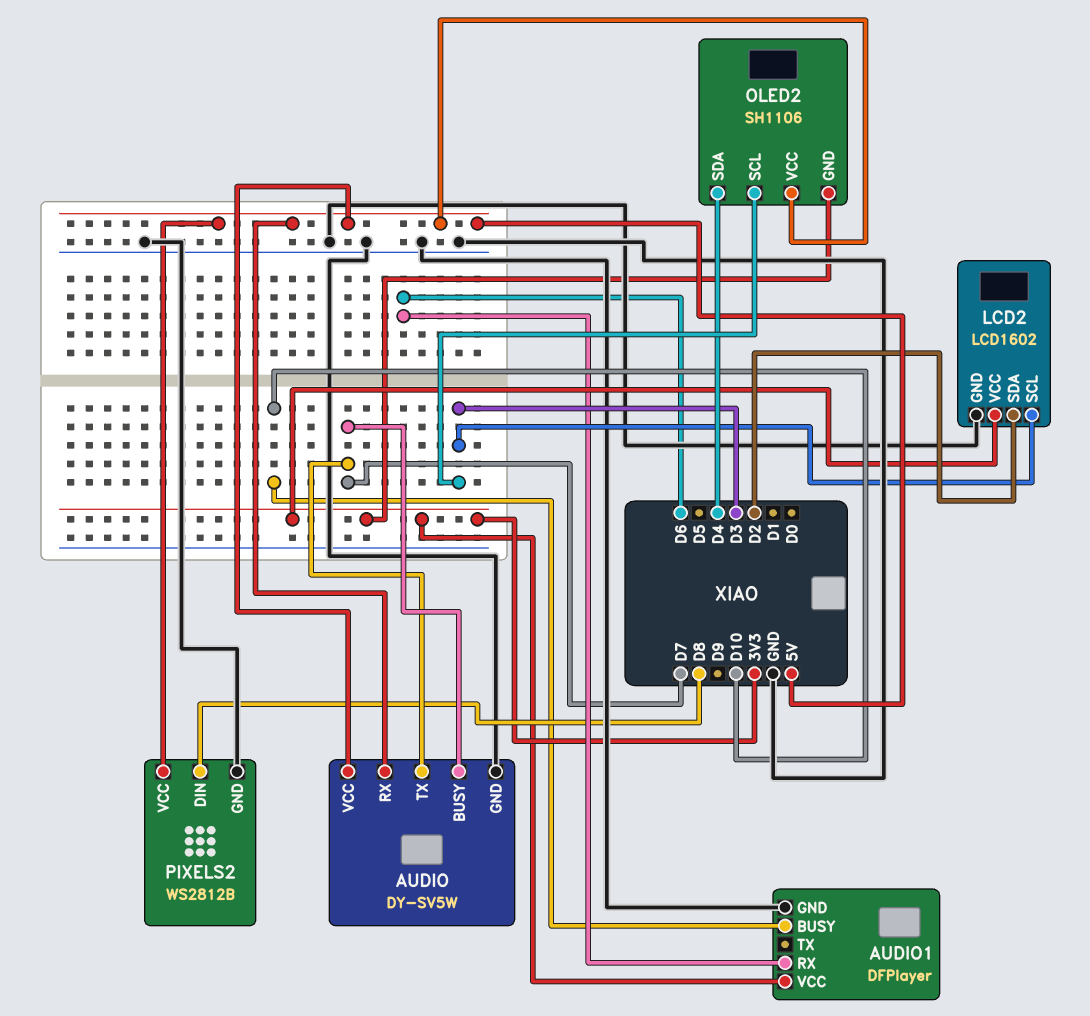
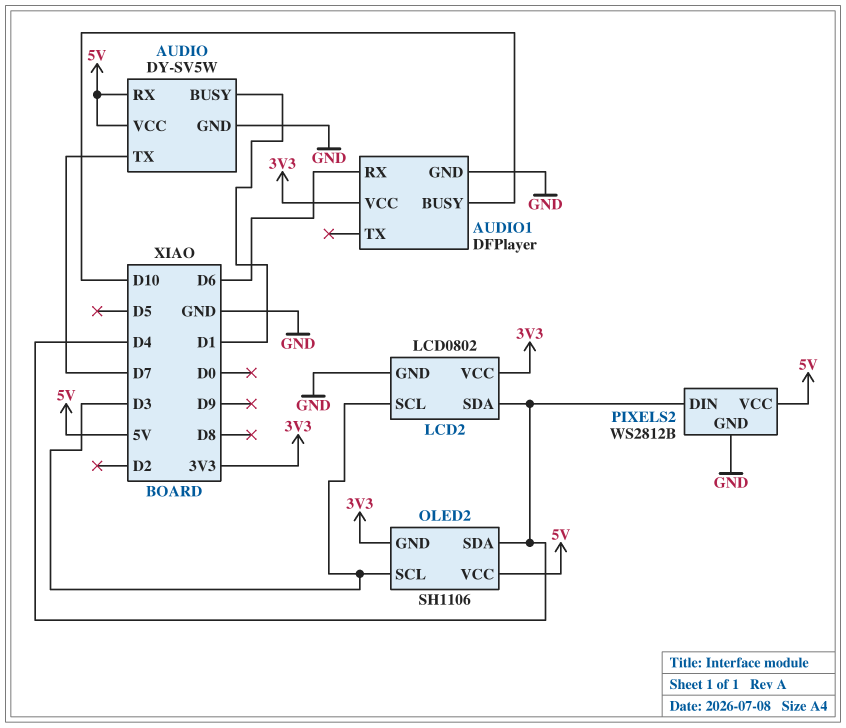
AUDIO pin BUSY: D7 -> D1
LCD2: LCD1602 -> LCD0802
LCD2 pin SDA: D2 -> D4
PIXELS2 pin DIN: D8 -> D4

